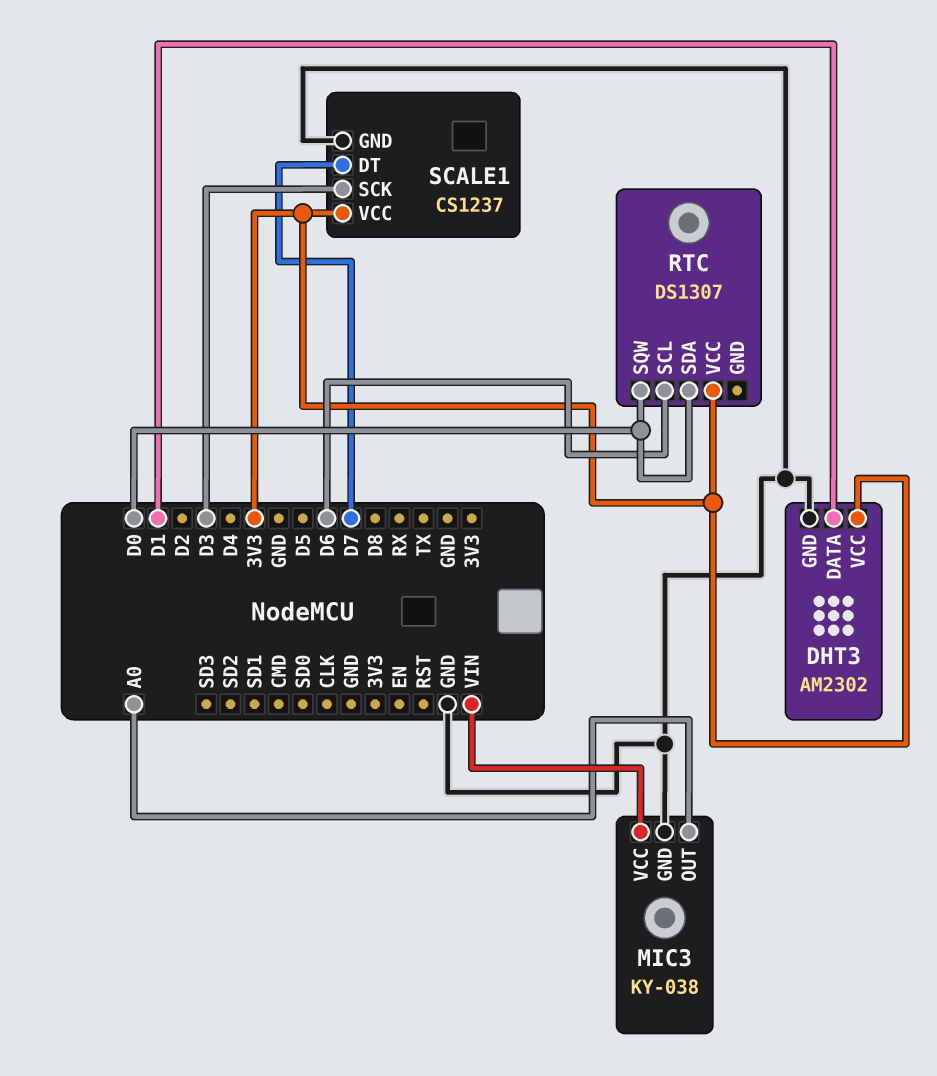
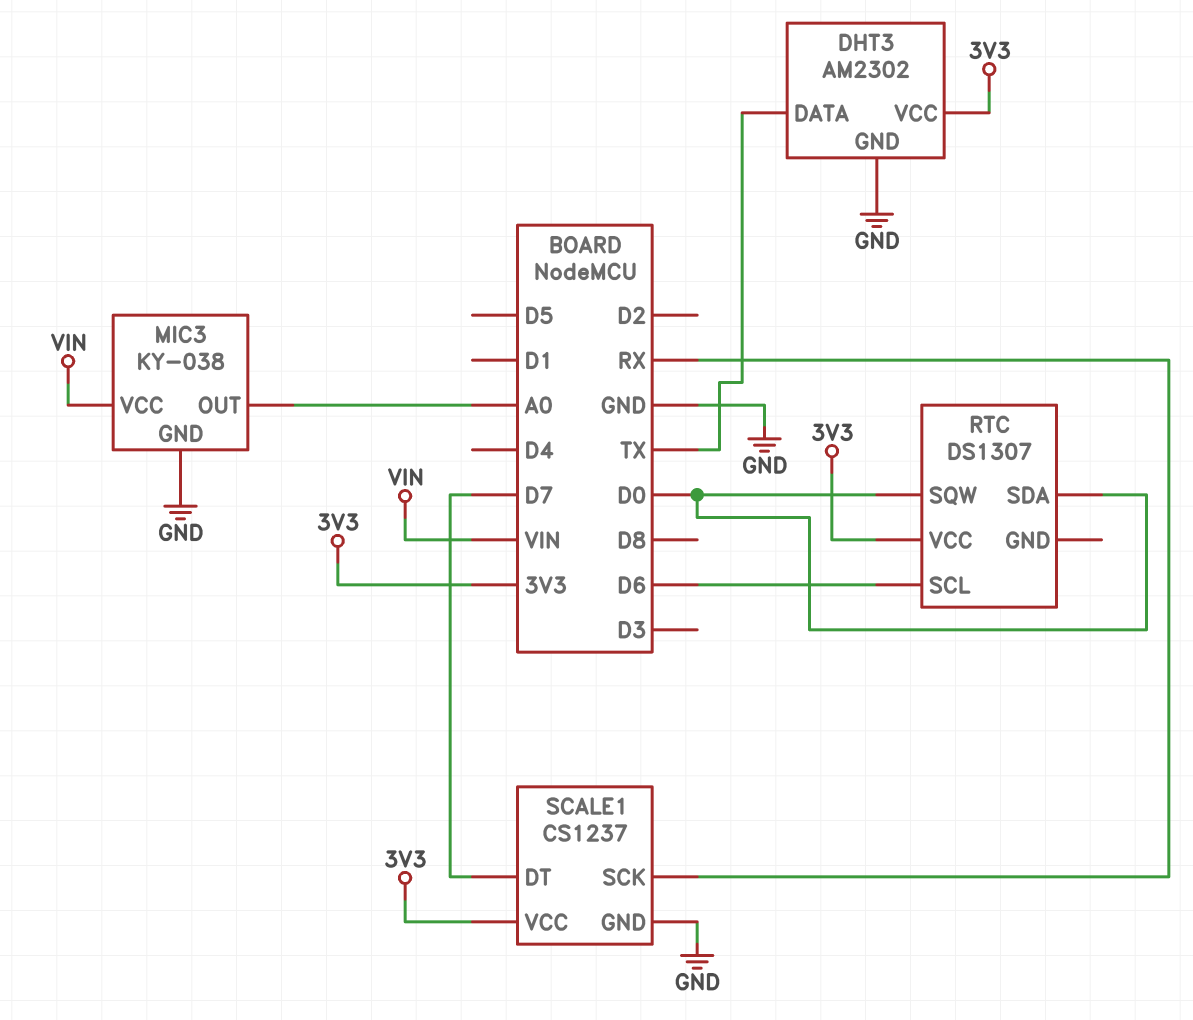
DHT3 pin DATA: D1 -> TX
SCALE1 pin SCK: D3 -> RX

